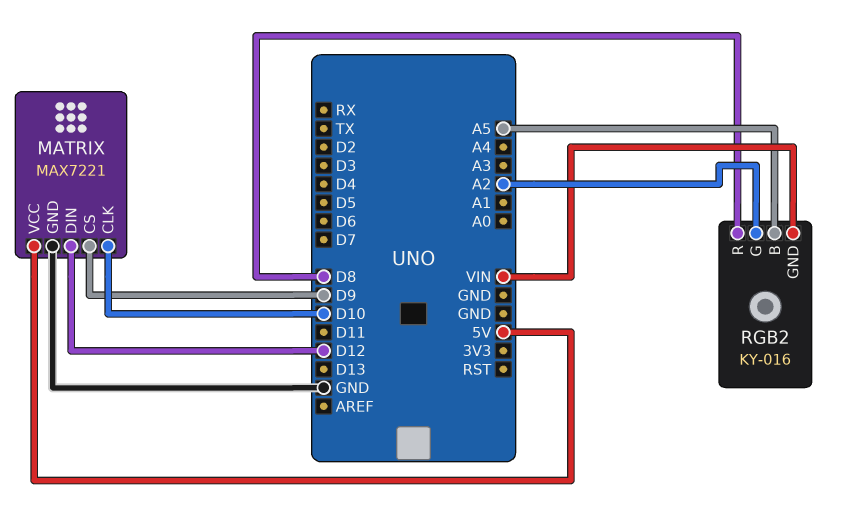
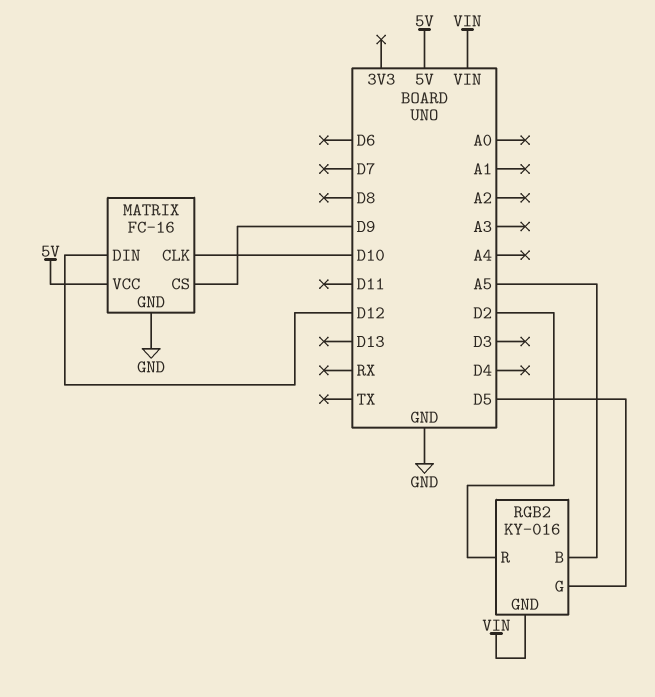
MATRIX: MAX7221 -> FC-16
RGB2 pin G: A2 -> D5
RGB2 pin R: D8 -> D2

